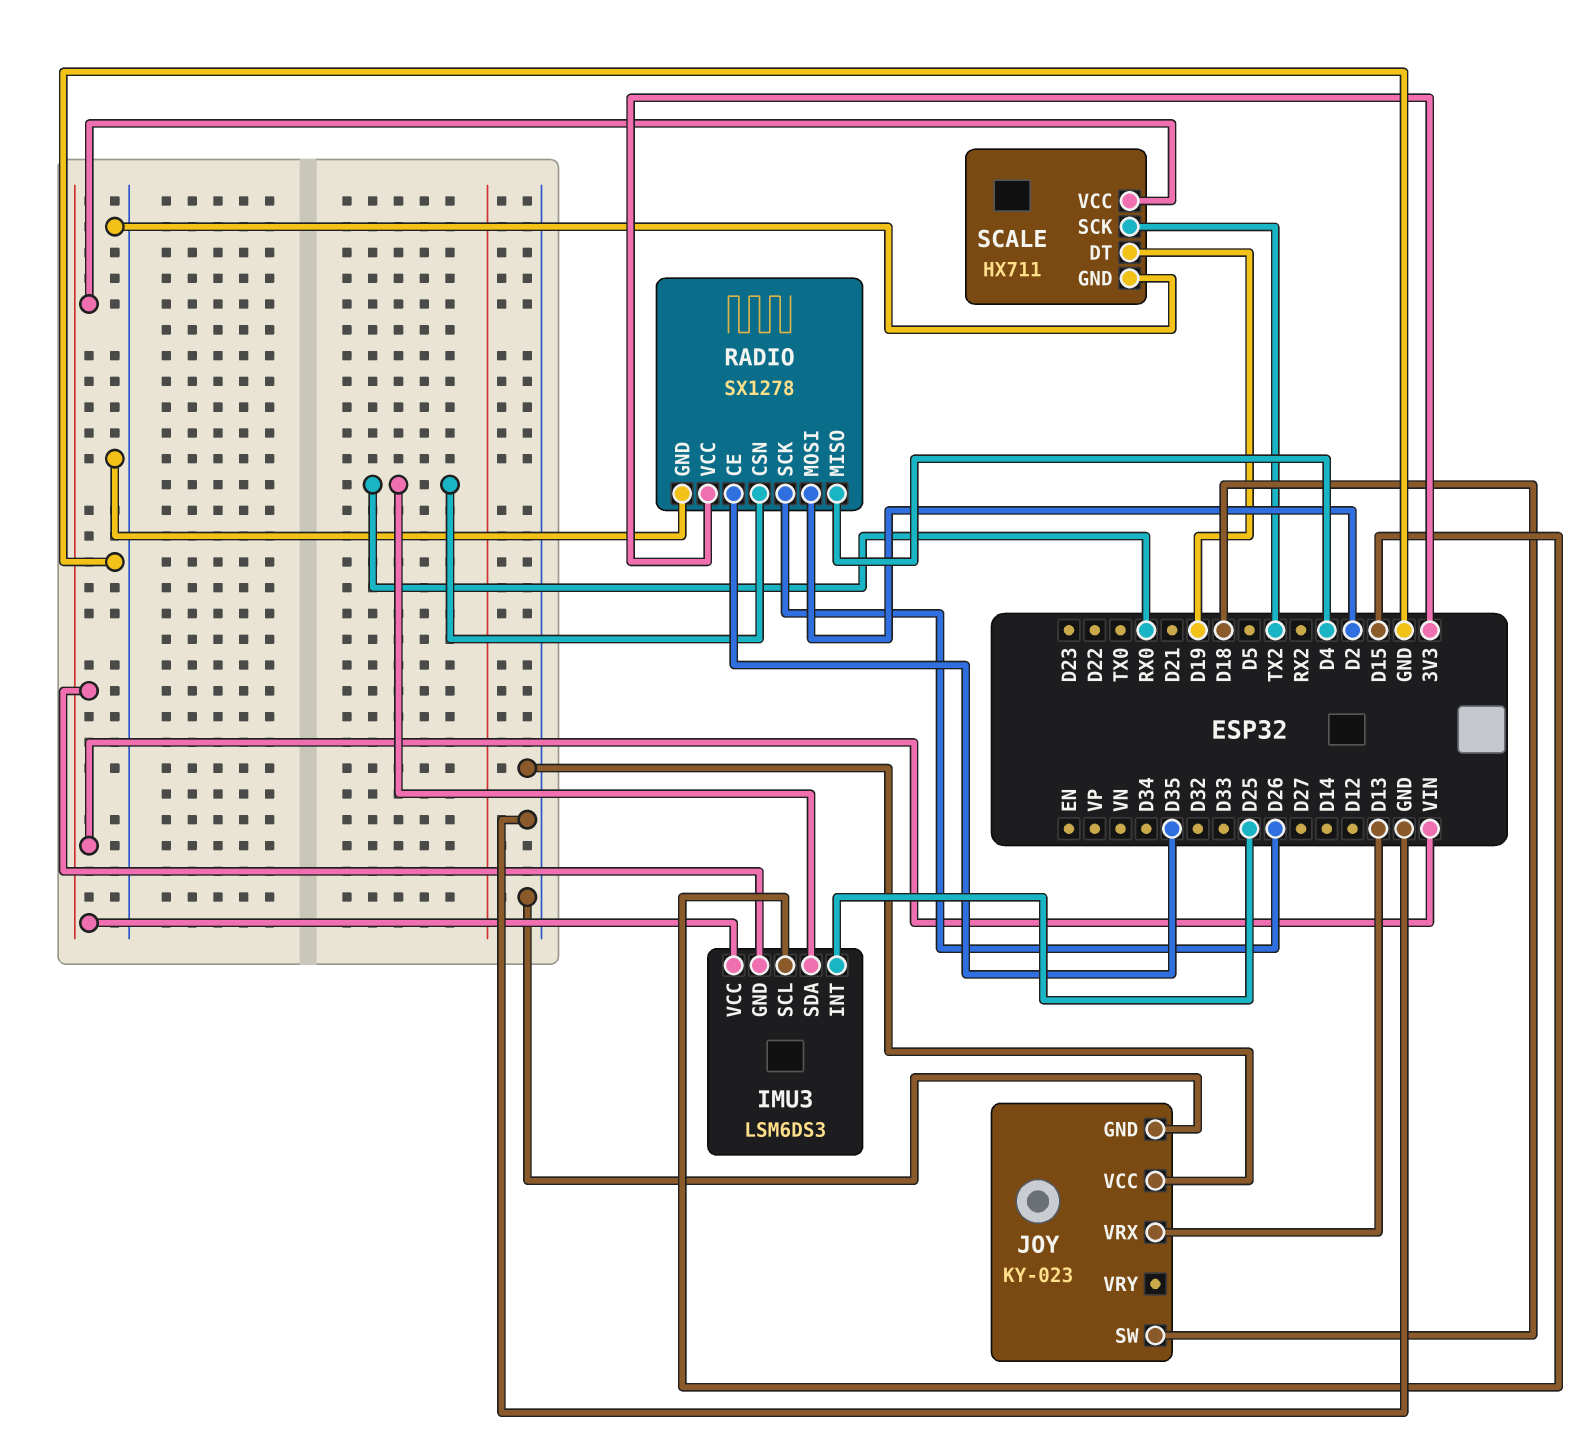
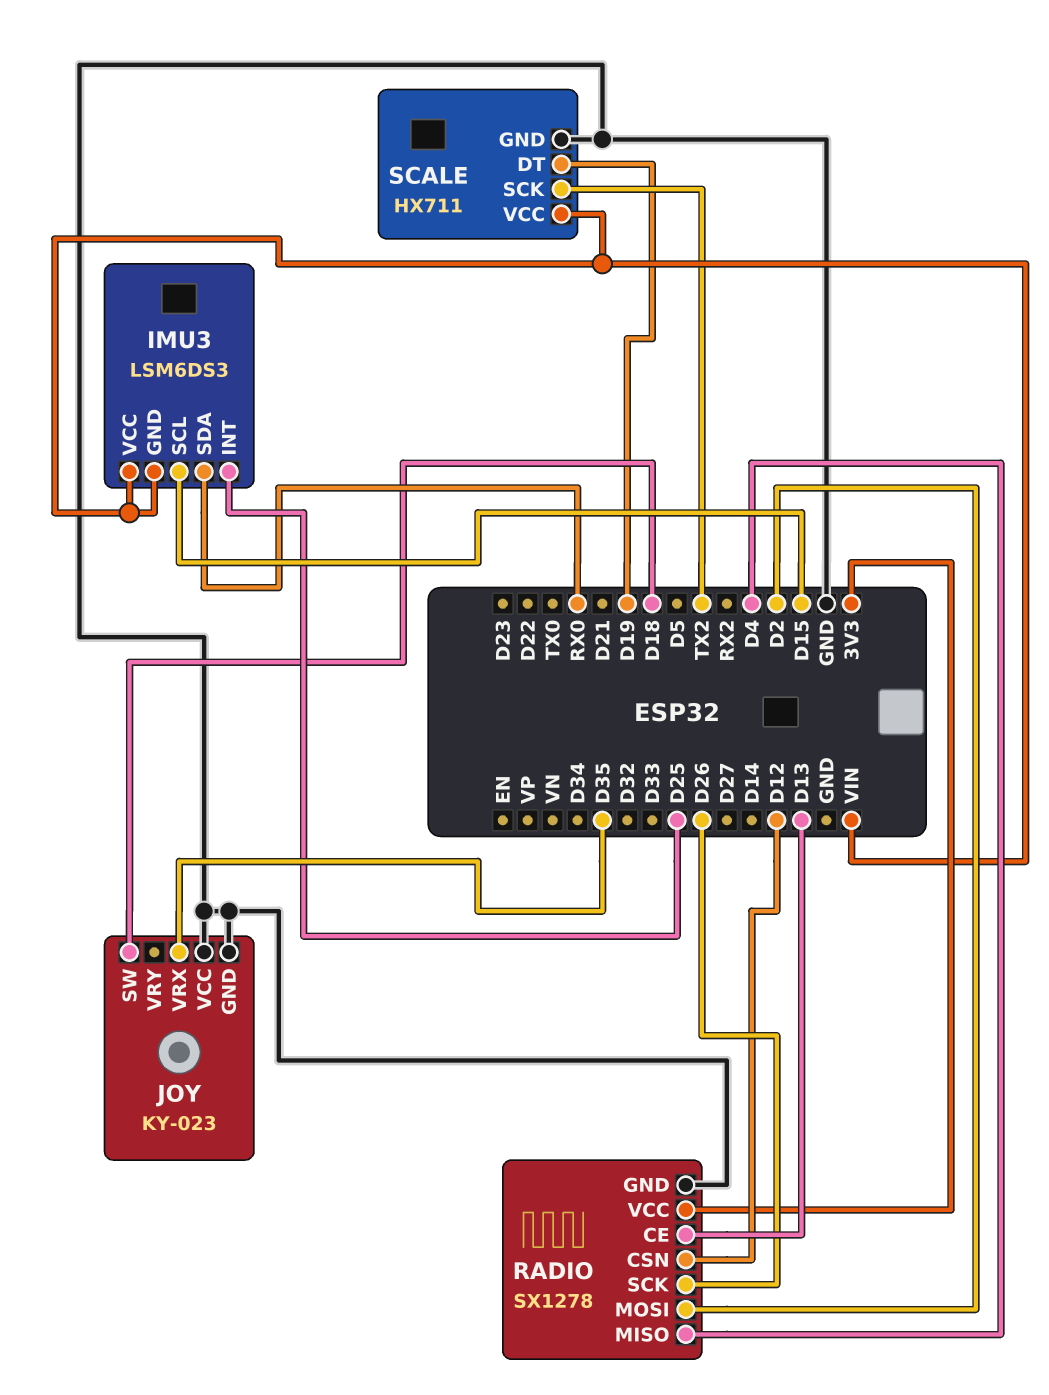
JOY pin VRX: D13 -> D35
RADIO pin CE: D35 -> D13
RADIO pin CSN: RX0 -> D12

